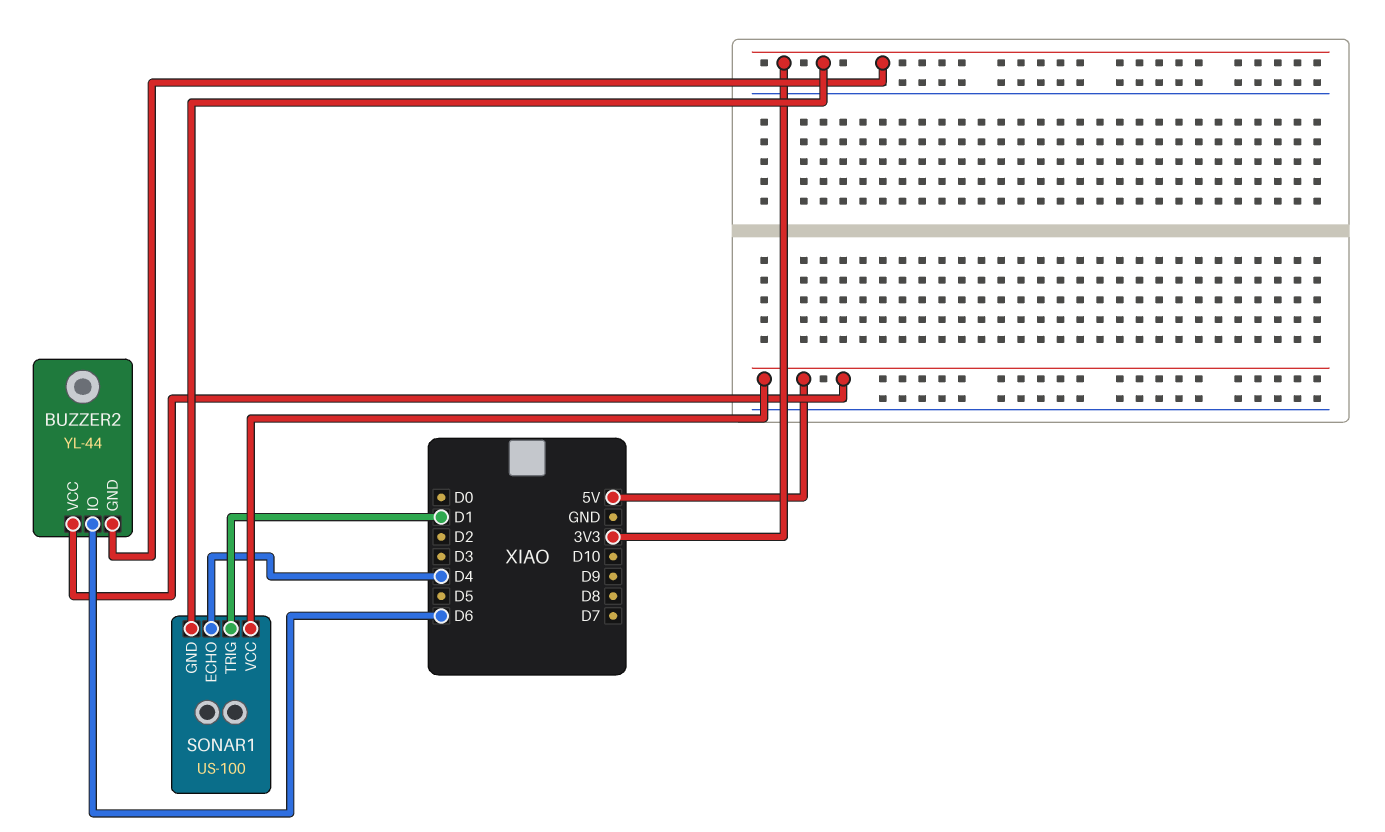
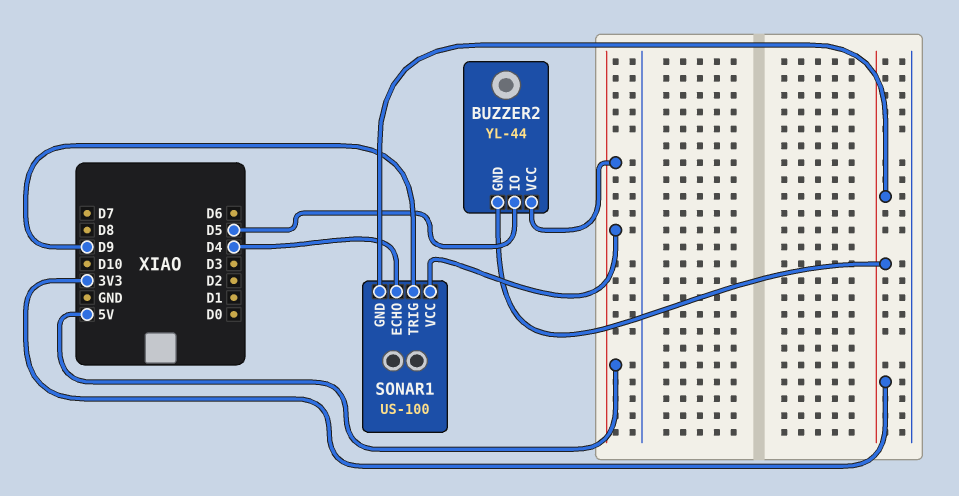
BUZZER2 pin IO: D6 -> D5
SONAR1 pin TRIG: D1 -> D9

